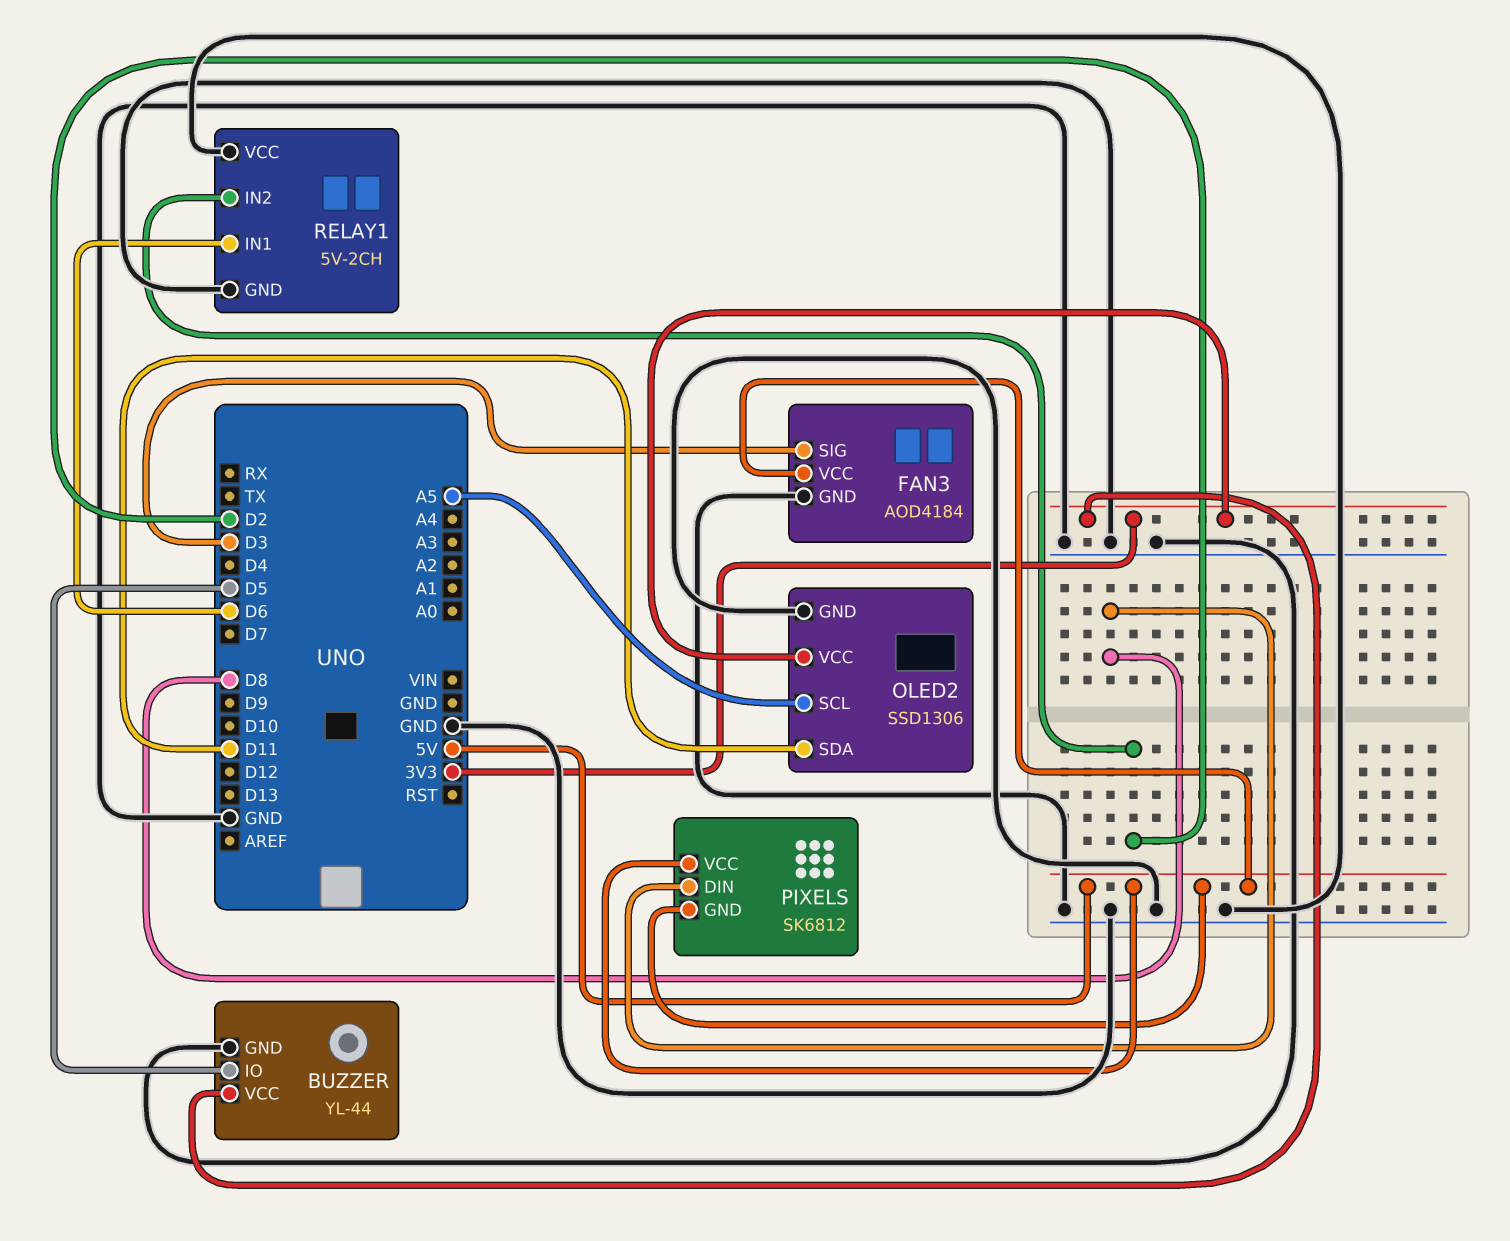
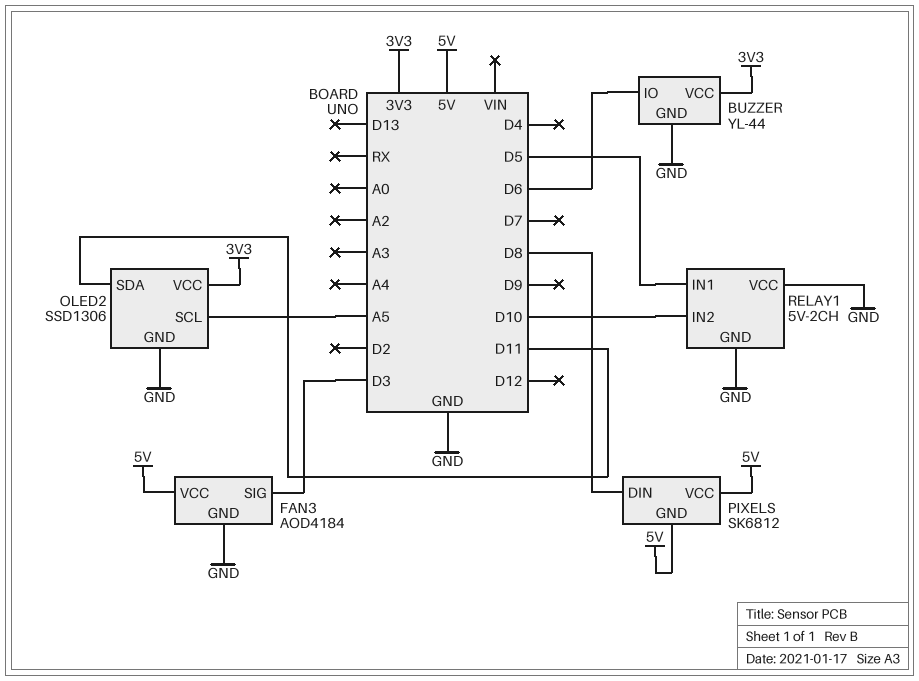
BUZZER pin IO: D5 -> D6
RELAY1 pin IN1: D6 -> D5
RELAY1 pin IN2: D2 -> D10

